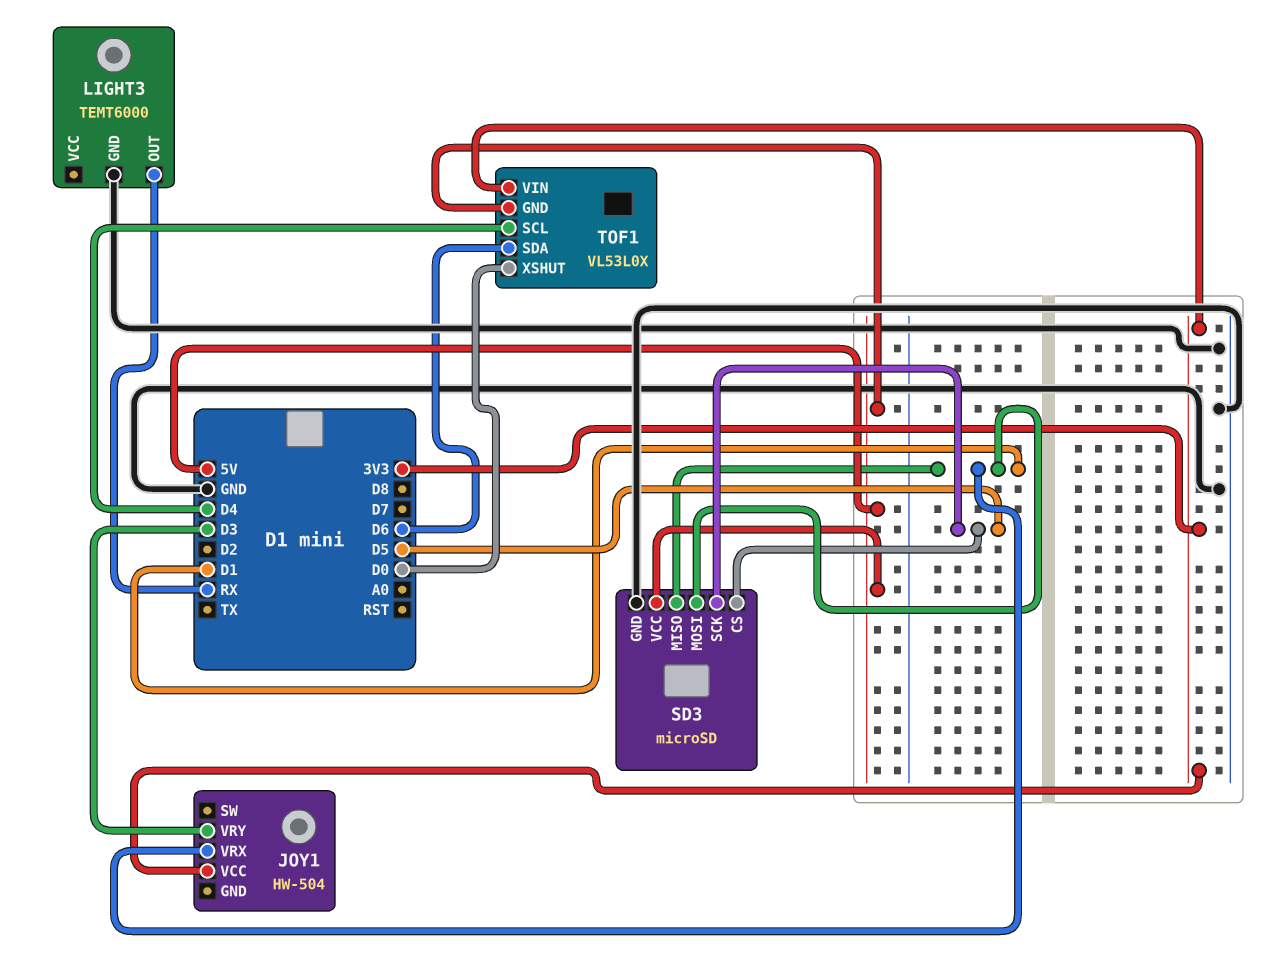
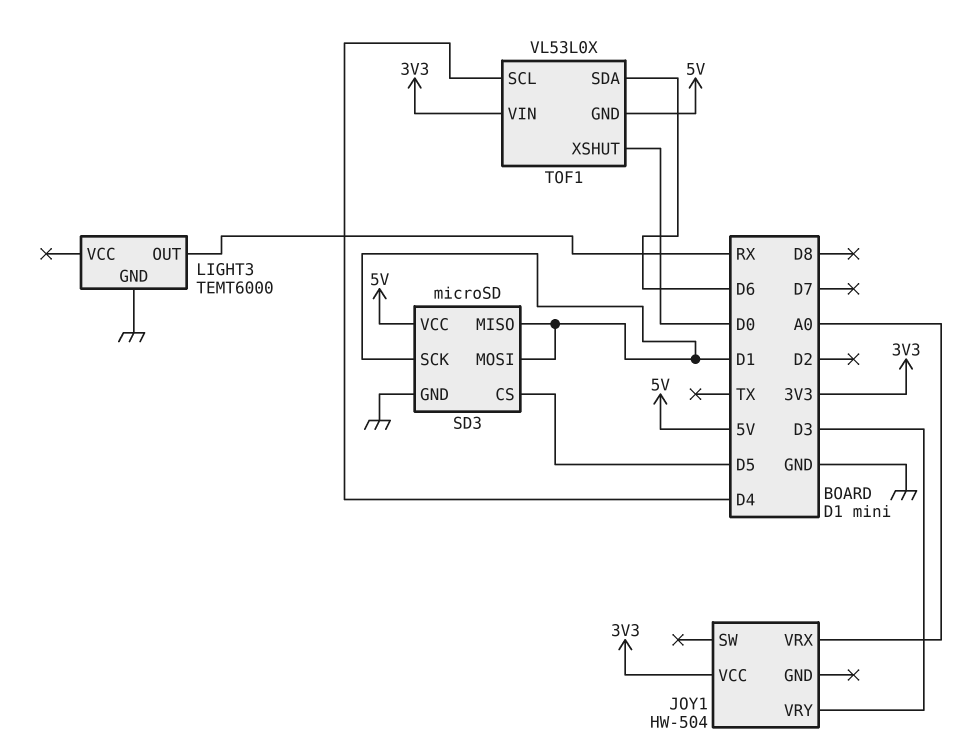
JOY1 pin VRX: D1 -> A0
SD3 pin SCK: D5 -> D1

